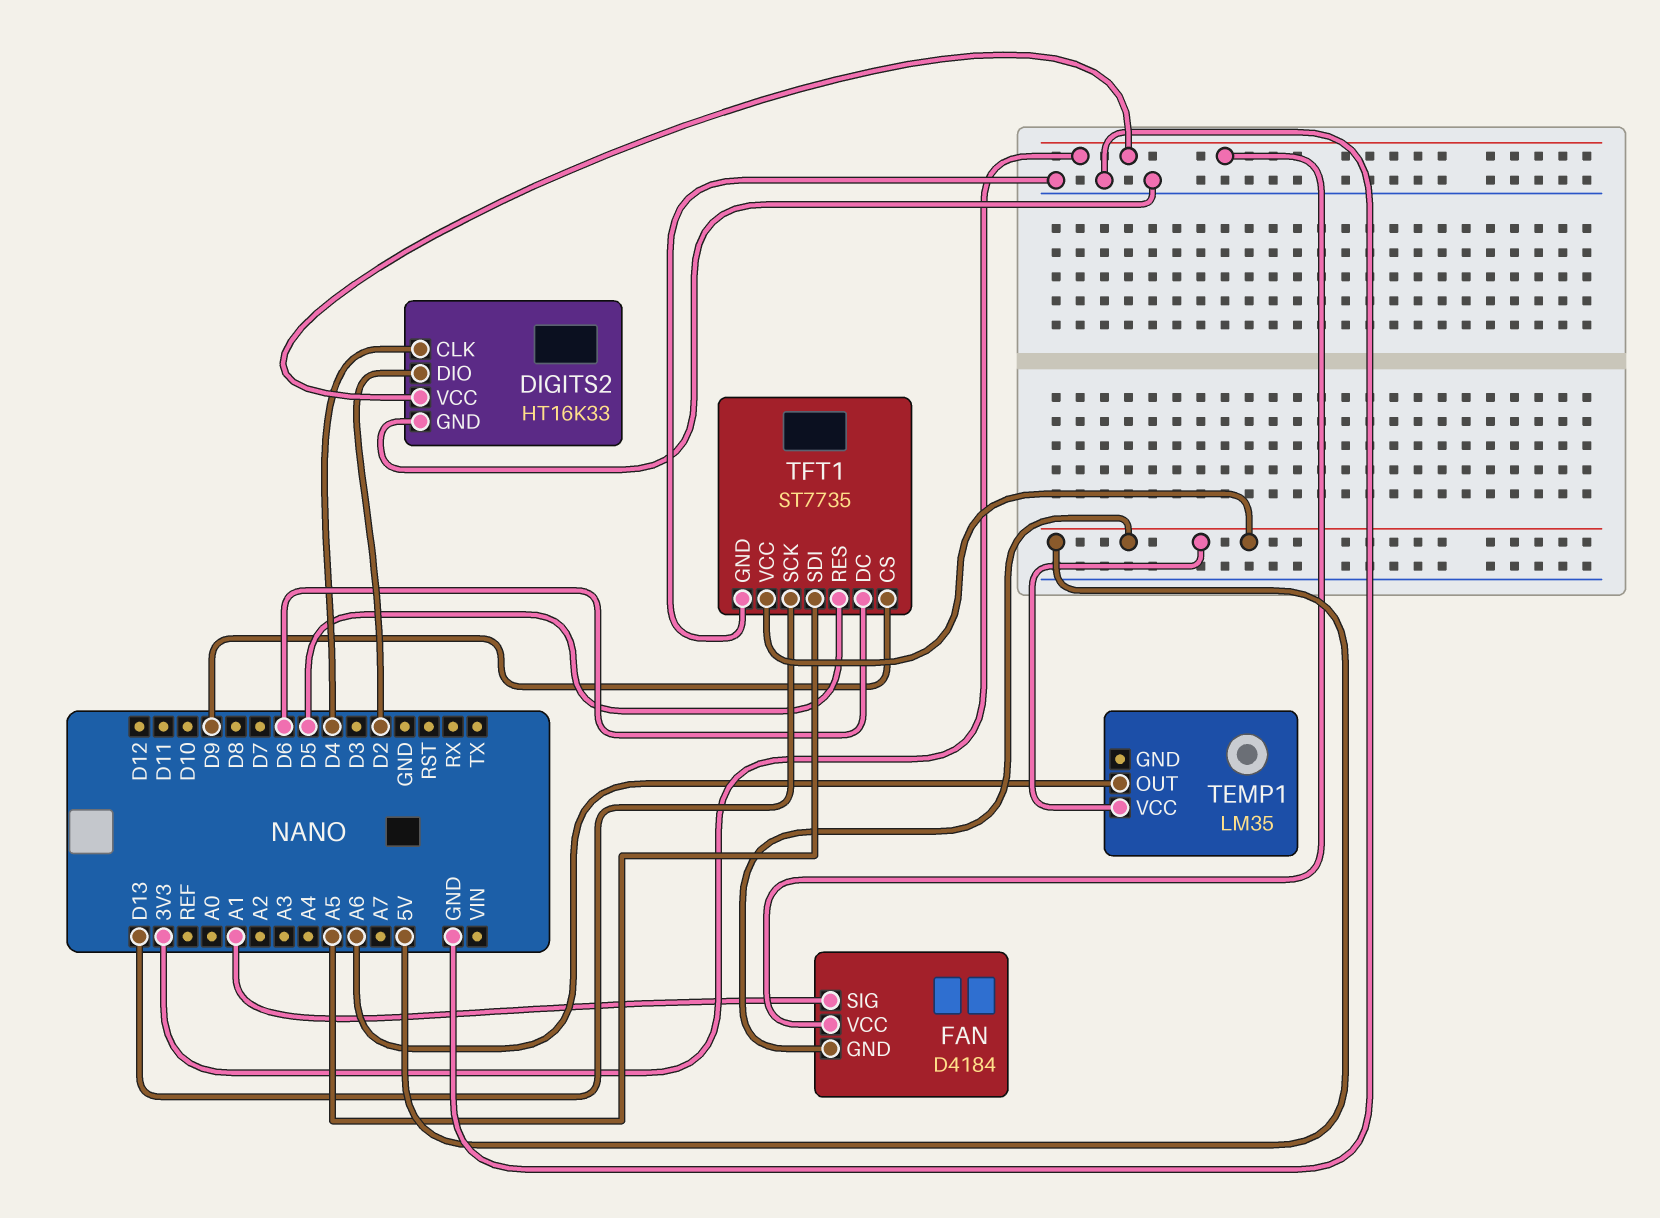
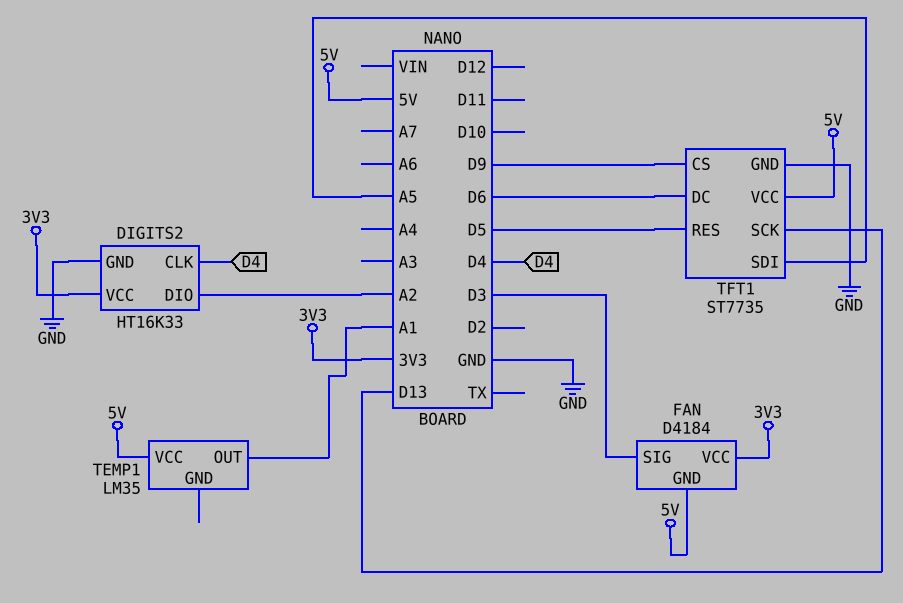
DIGITS2 pin DIO: D2 -> A2
FAN pin SIG: A1 -> D3
TEMP1 pin OUT: A6 -> A1

